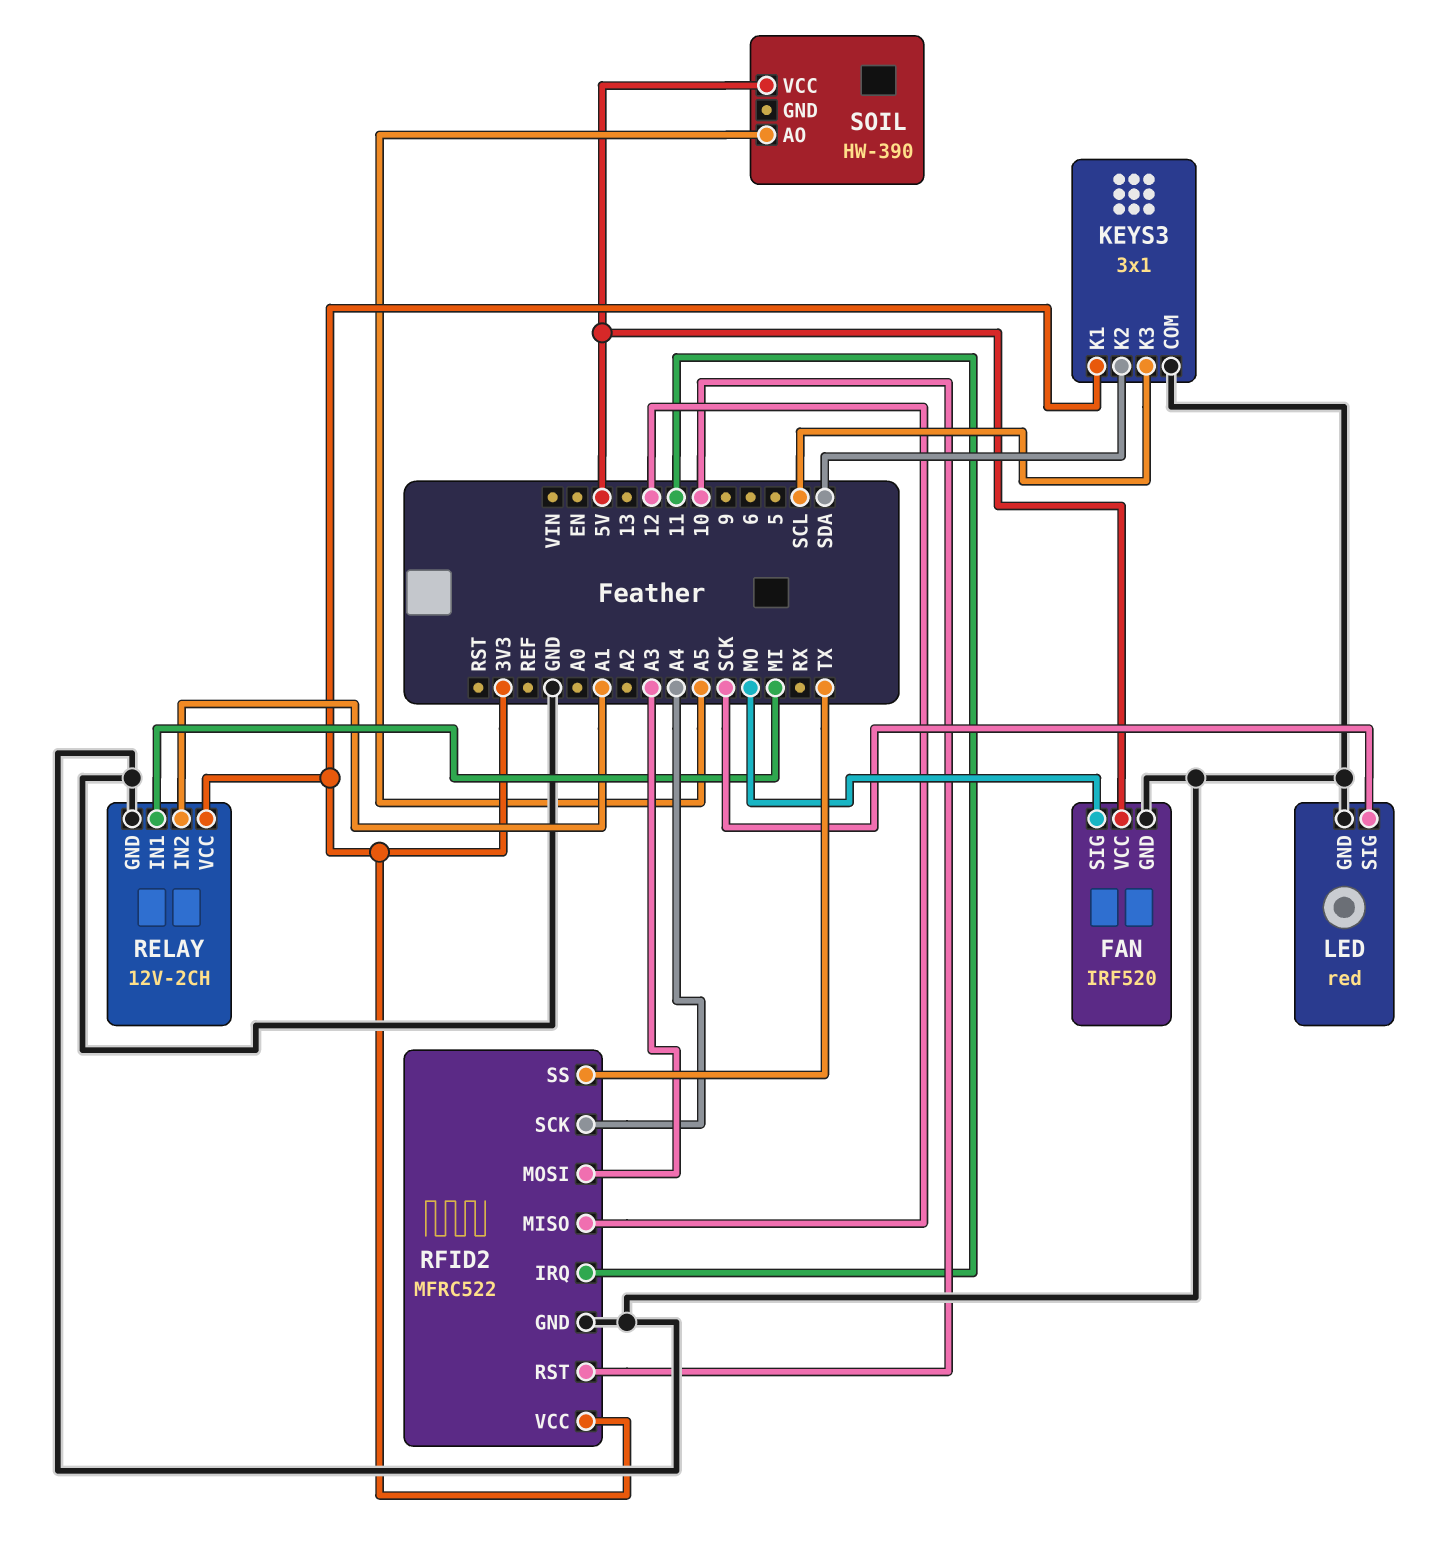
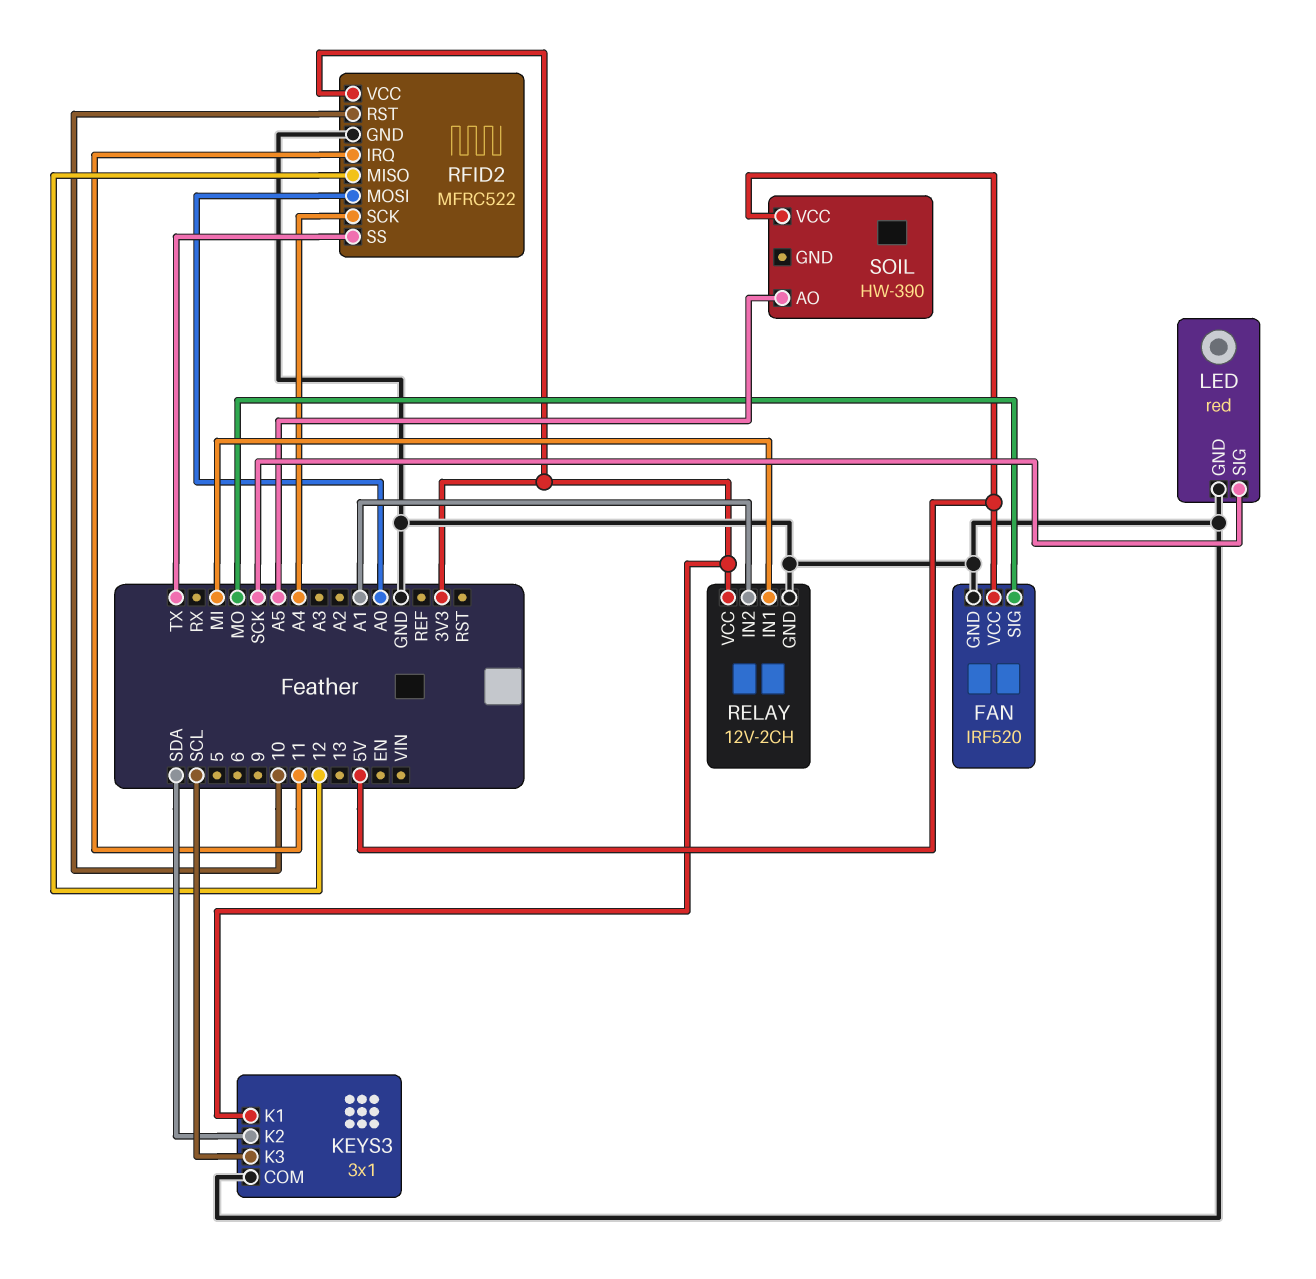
RFID2 pin MOSI: A3 -> A0

